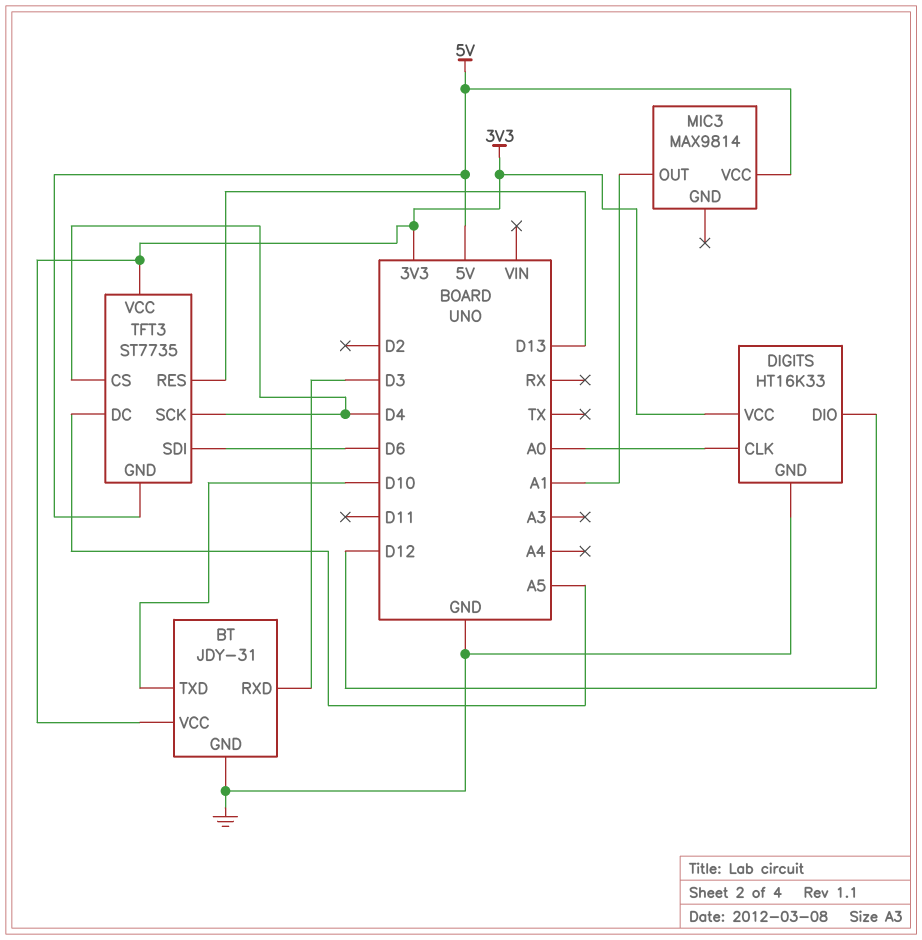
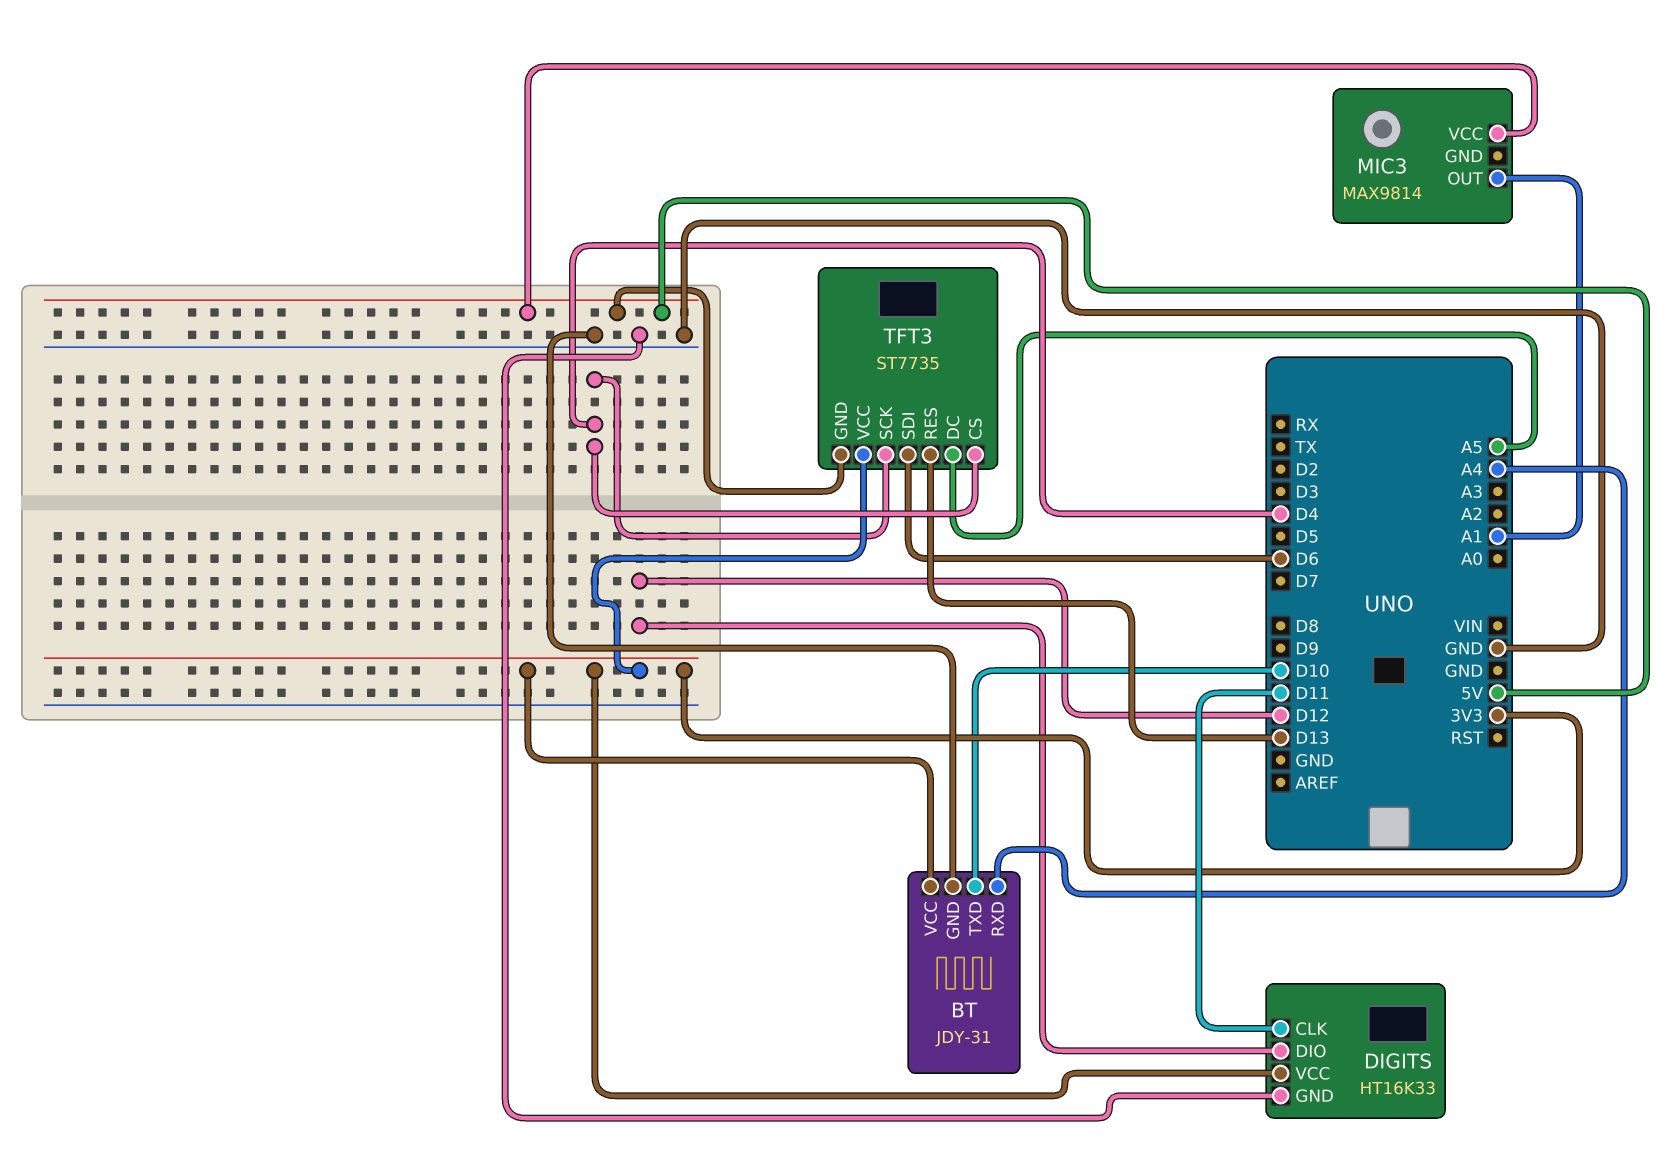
BT pin RXD: D3 -> A4
DIGITS pin CLK: A0 -> D11

